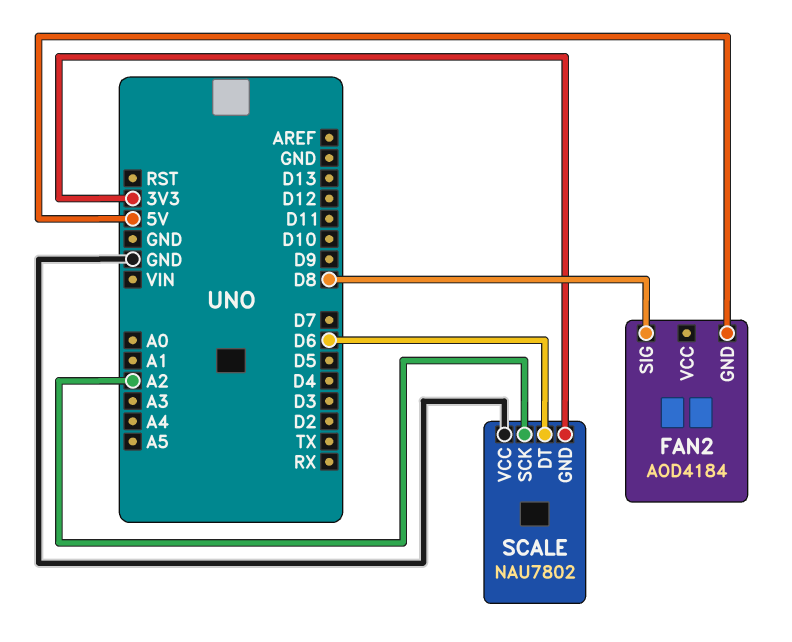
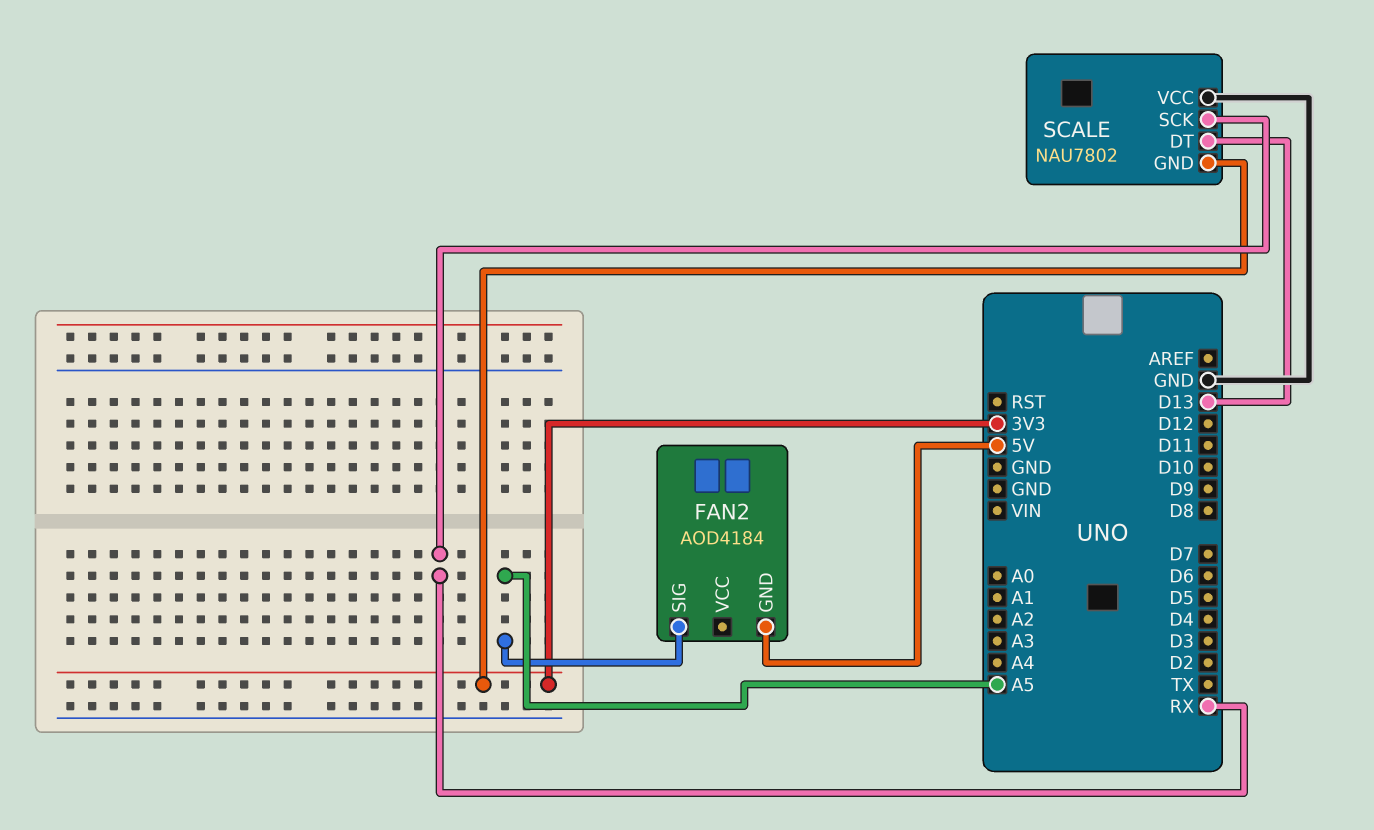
FAN2 pin SIG: D8 -> A5
SCALE pin DT: D6 -> D13
SCALE pin SCK: A2 -> RX

